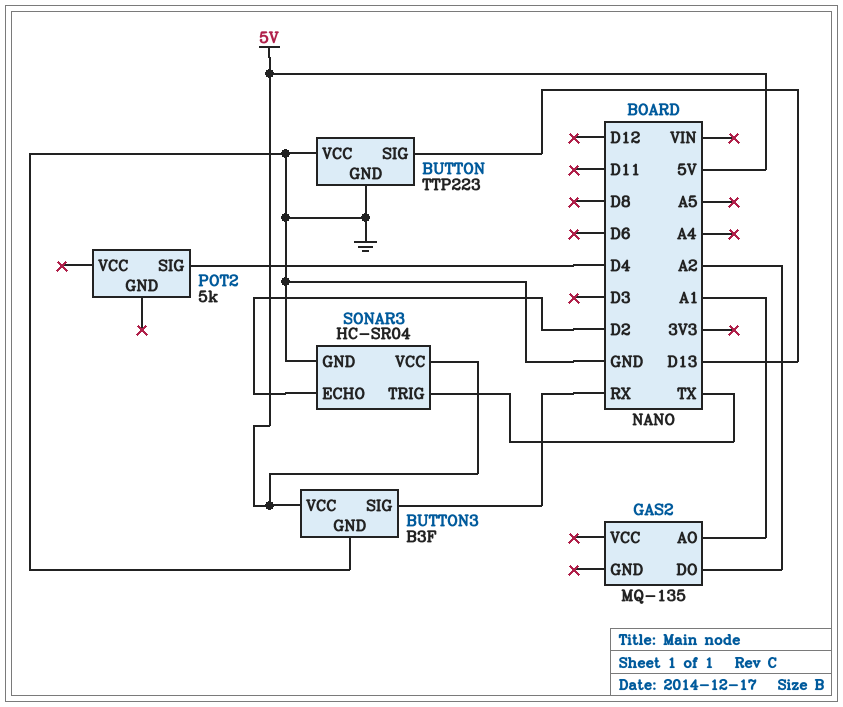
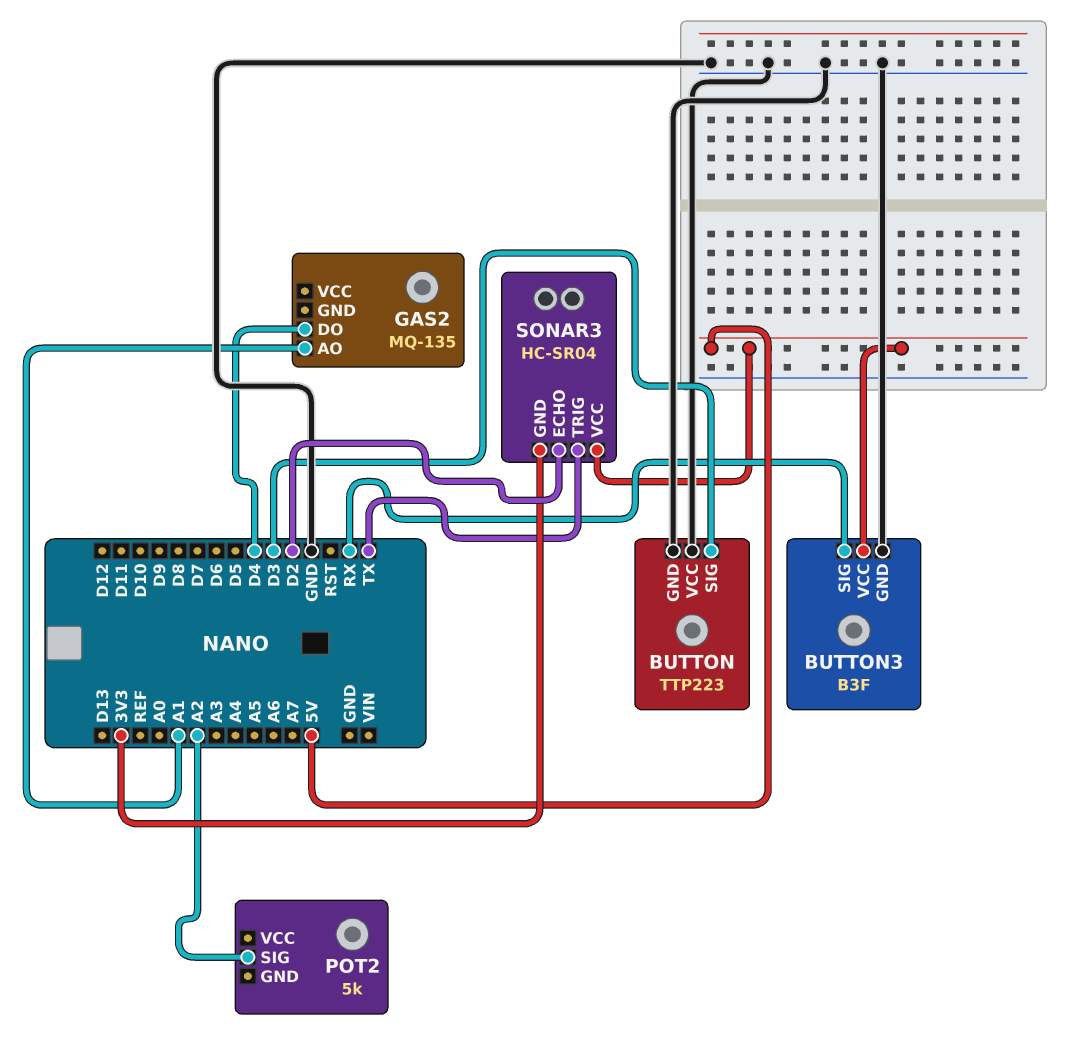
BUTTON pin SIG: D13 -> D3
GAS2 pin DO: A2 -> D4
POT2 pin SIG: D4 -> A2
SONAR3 pin GND: GND -> 3V3

